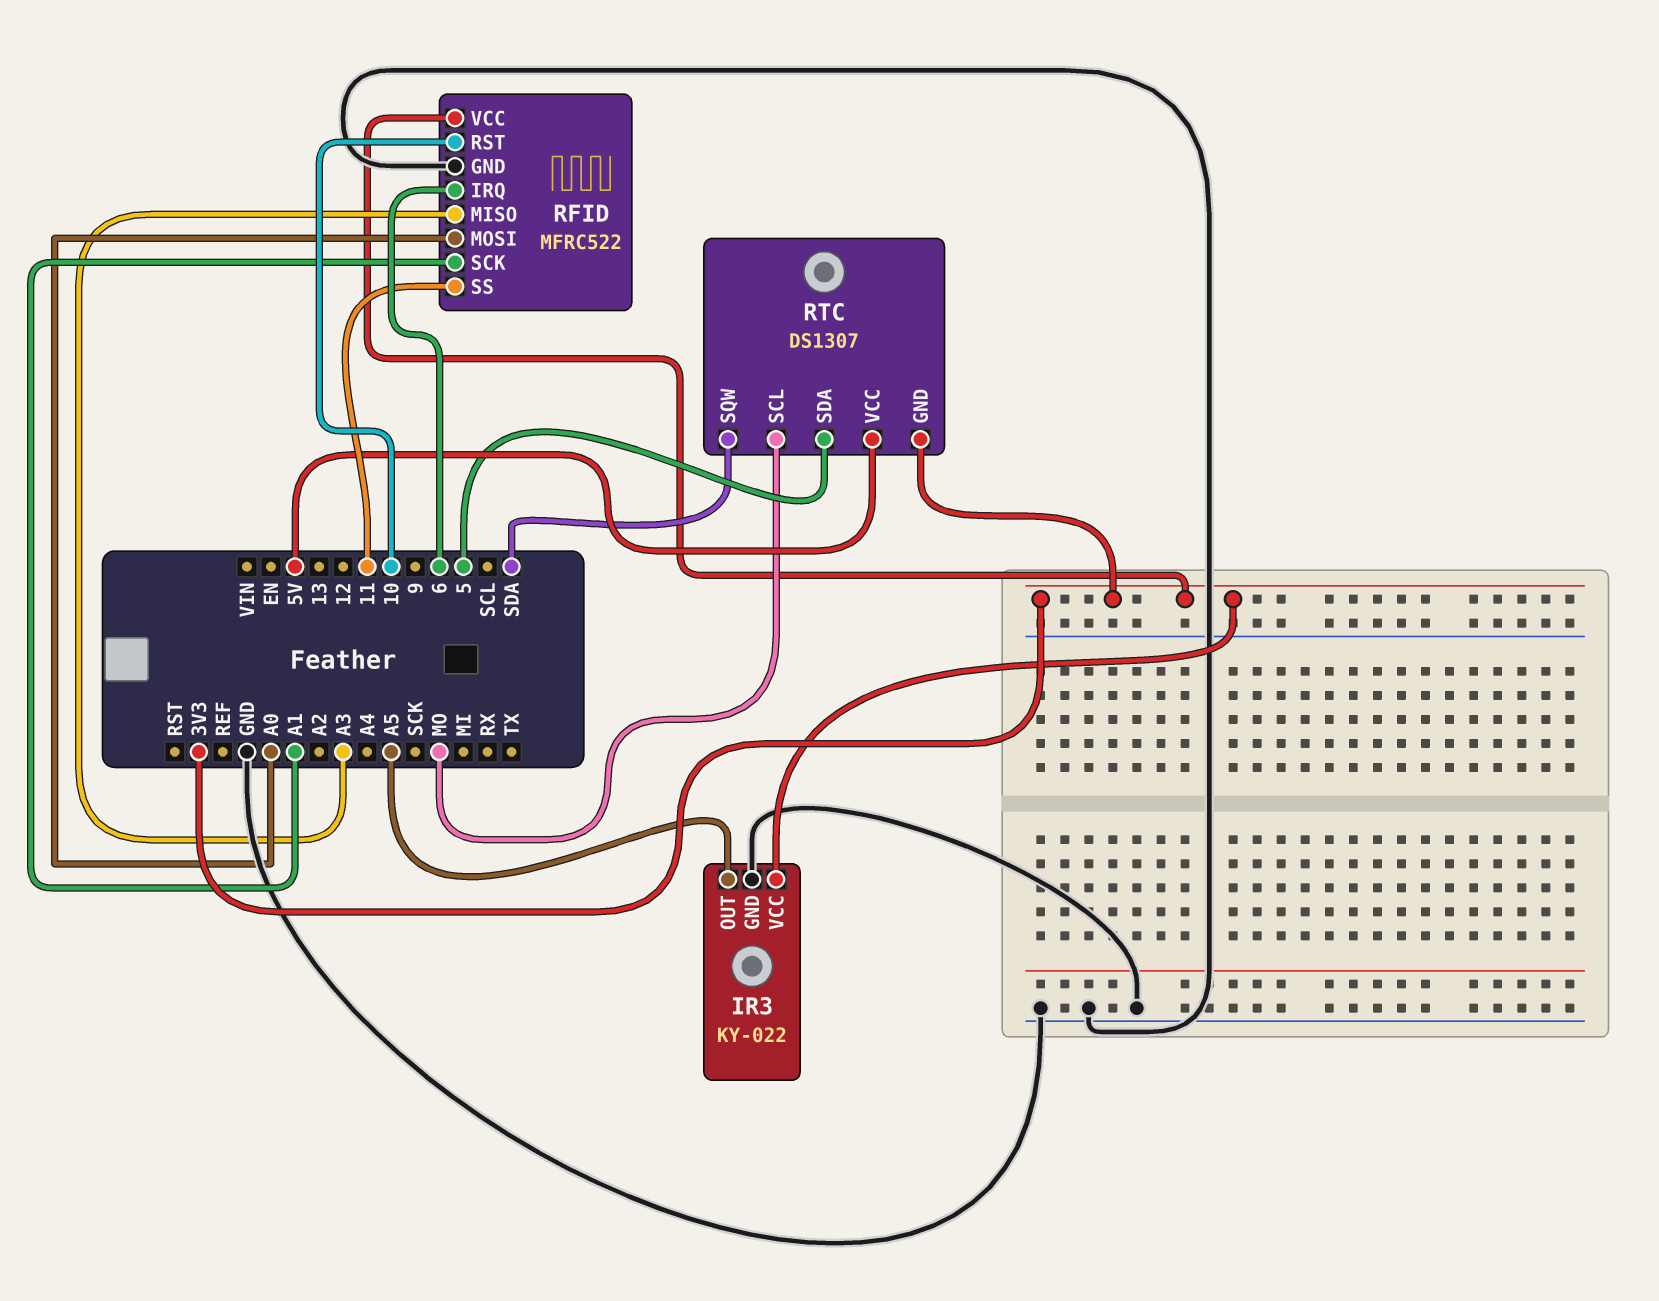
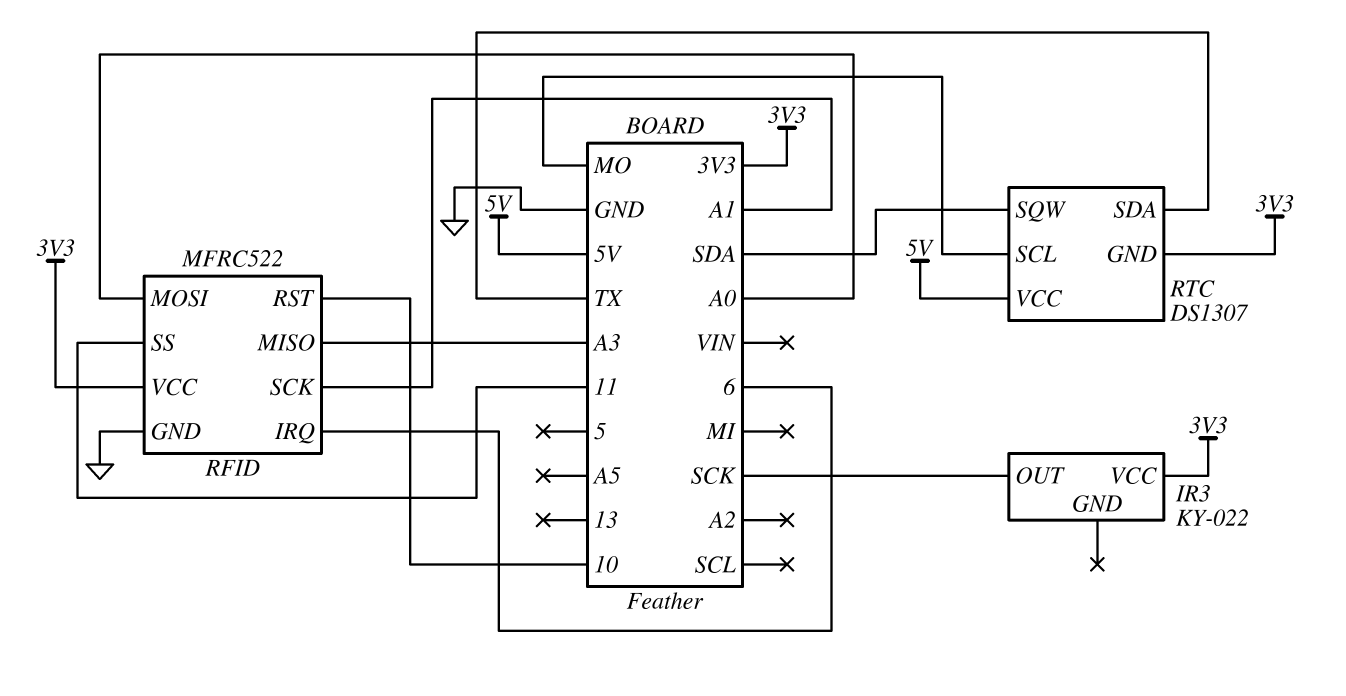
IR3 pin GND: GND -> none
IR3 pin OUT: A5 -> SCK
RTC pin SDA: 5 -> TX

